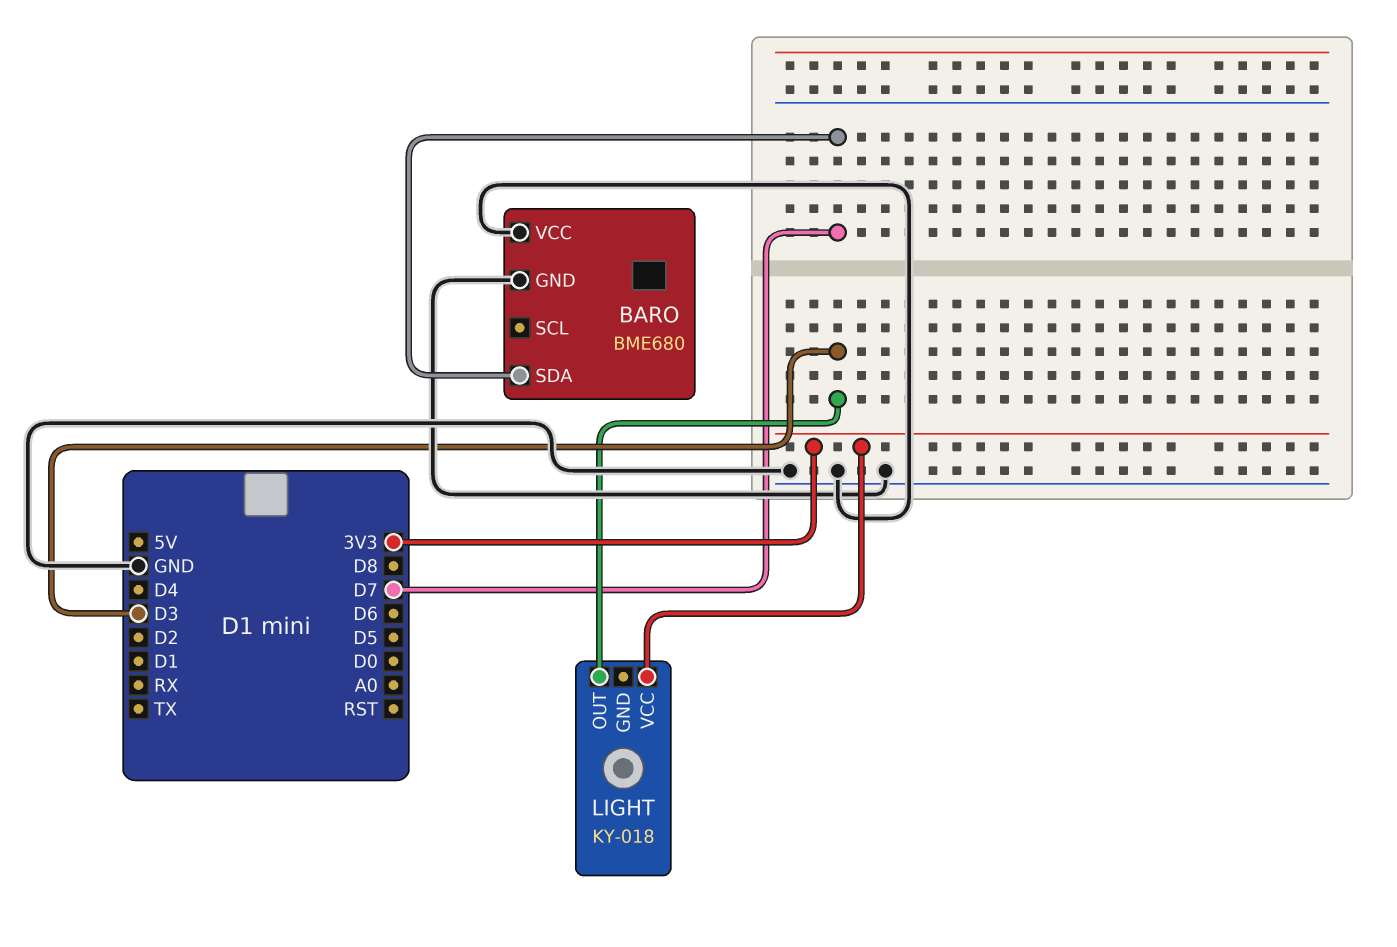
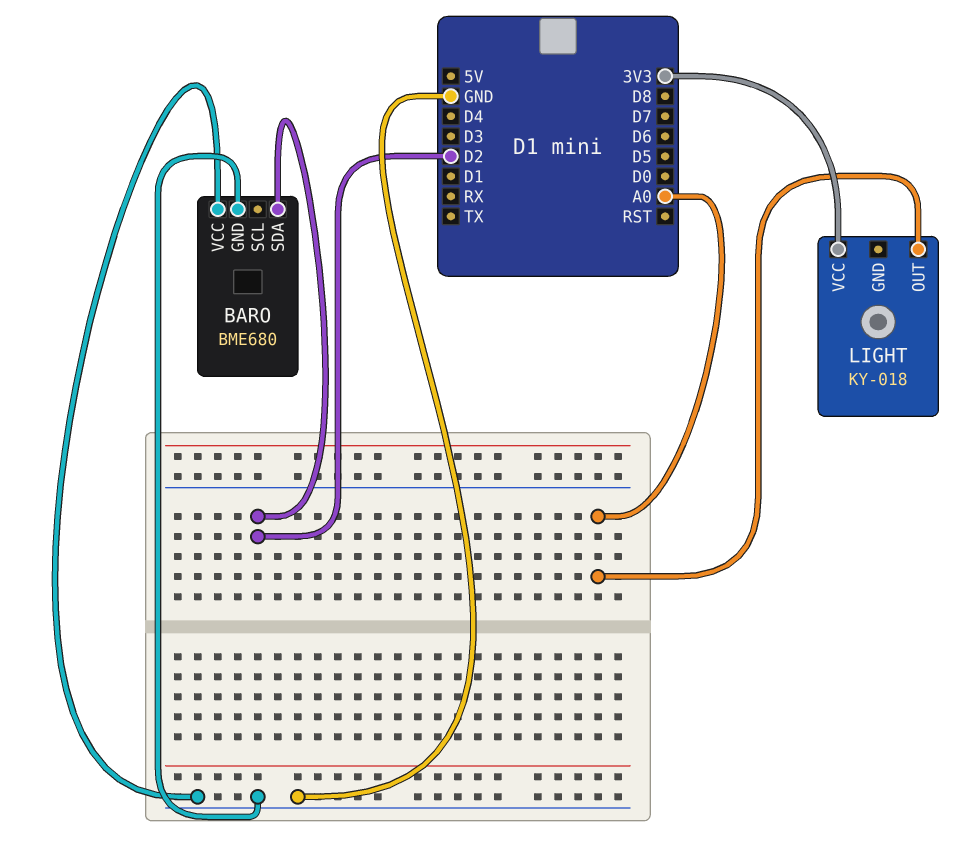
BARO pin SDA: D7 -> D2
LIGHT pin OUT: D3 -> A0

